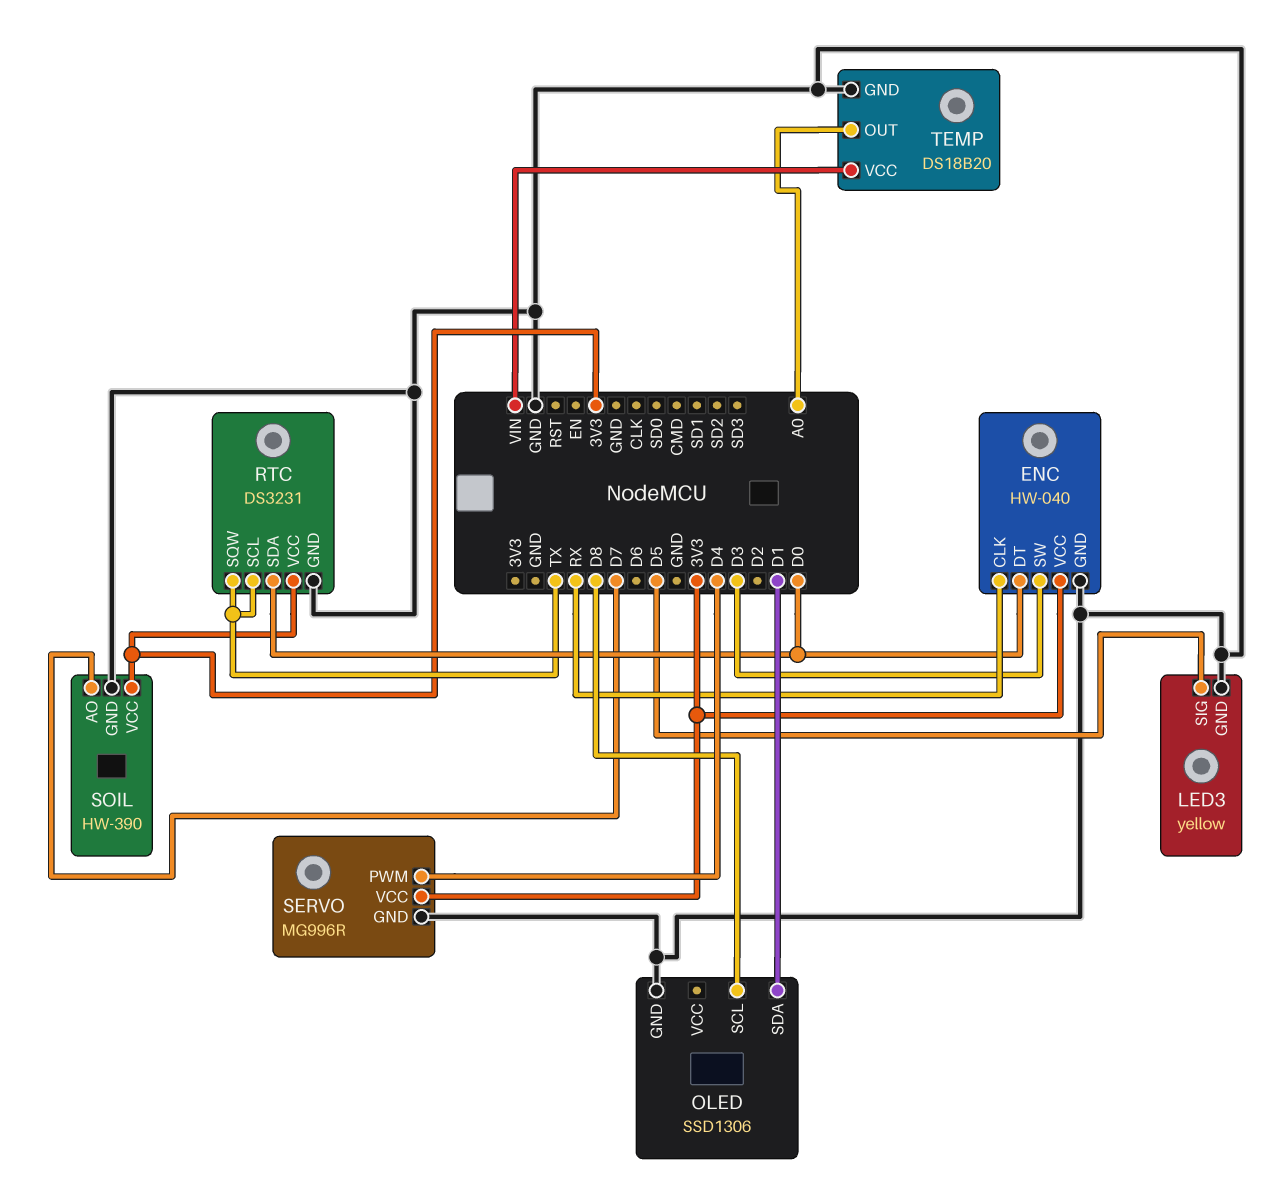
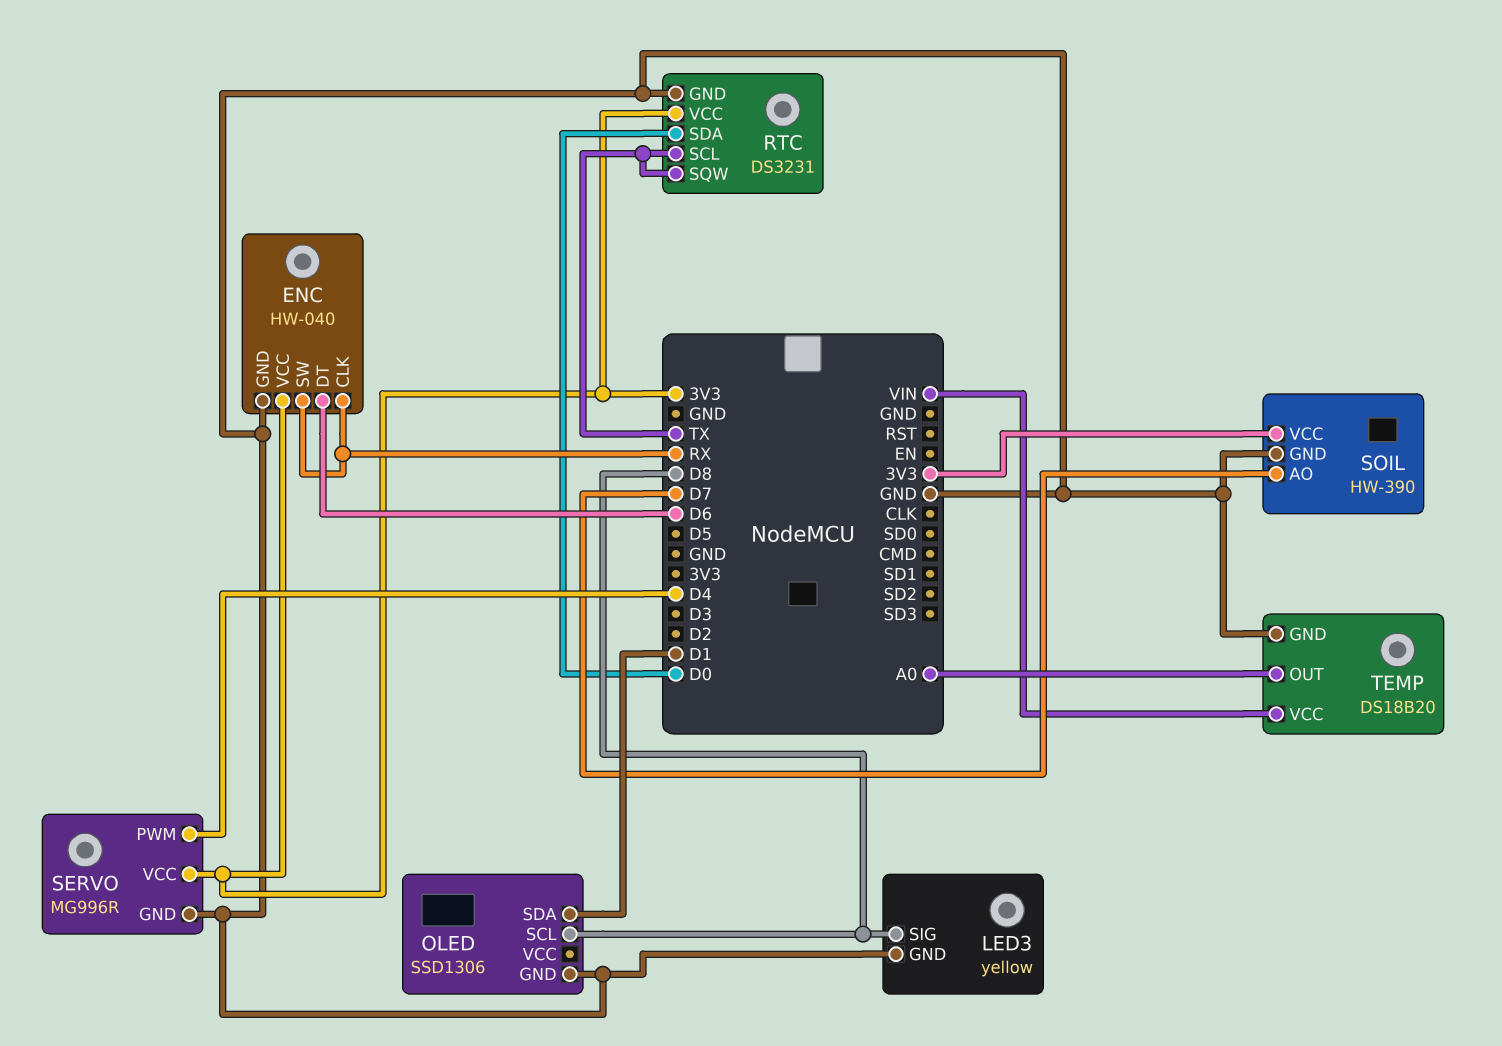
ENC pin DT: D0 -> D6
ENC pin SW: D3 -> RX
LED3 pin SIG: D5 -> D8

